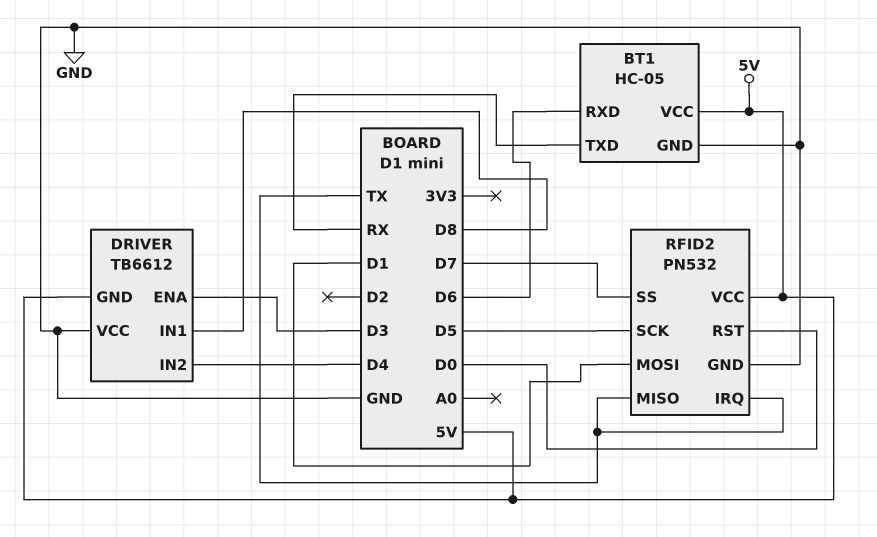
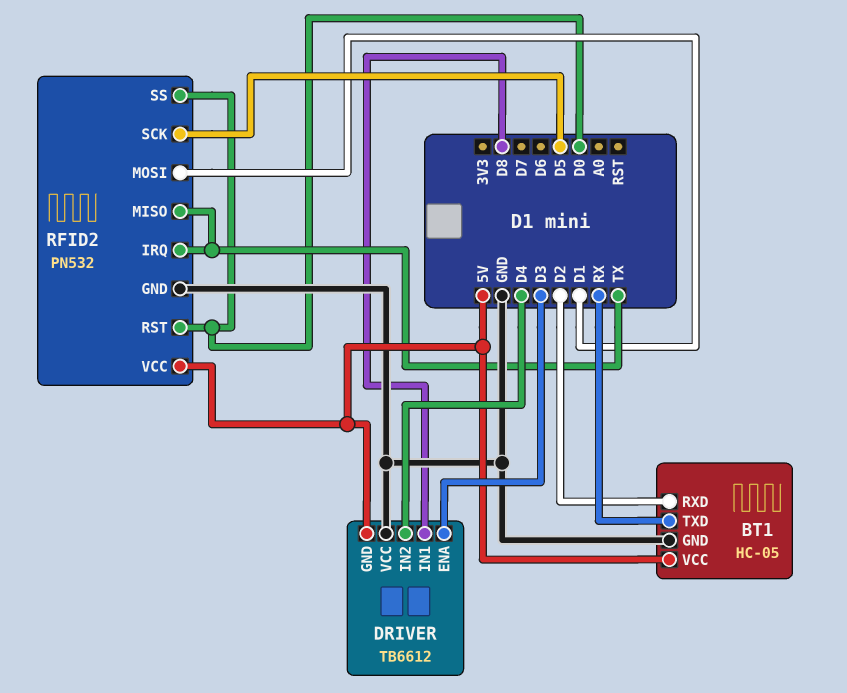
BT1 pin RXD: D6 -> D2
RFID2 pin SS: D7 -> D0

